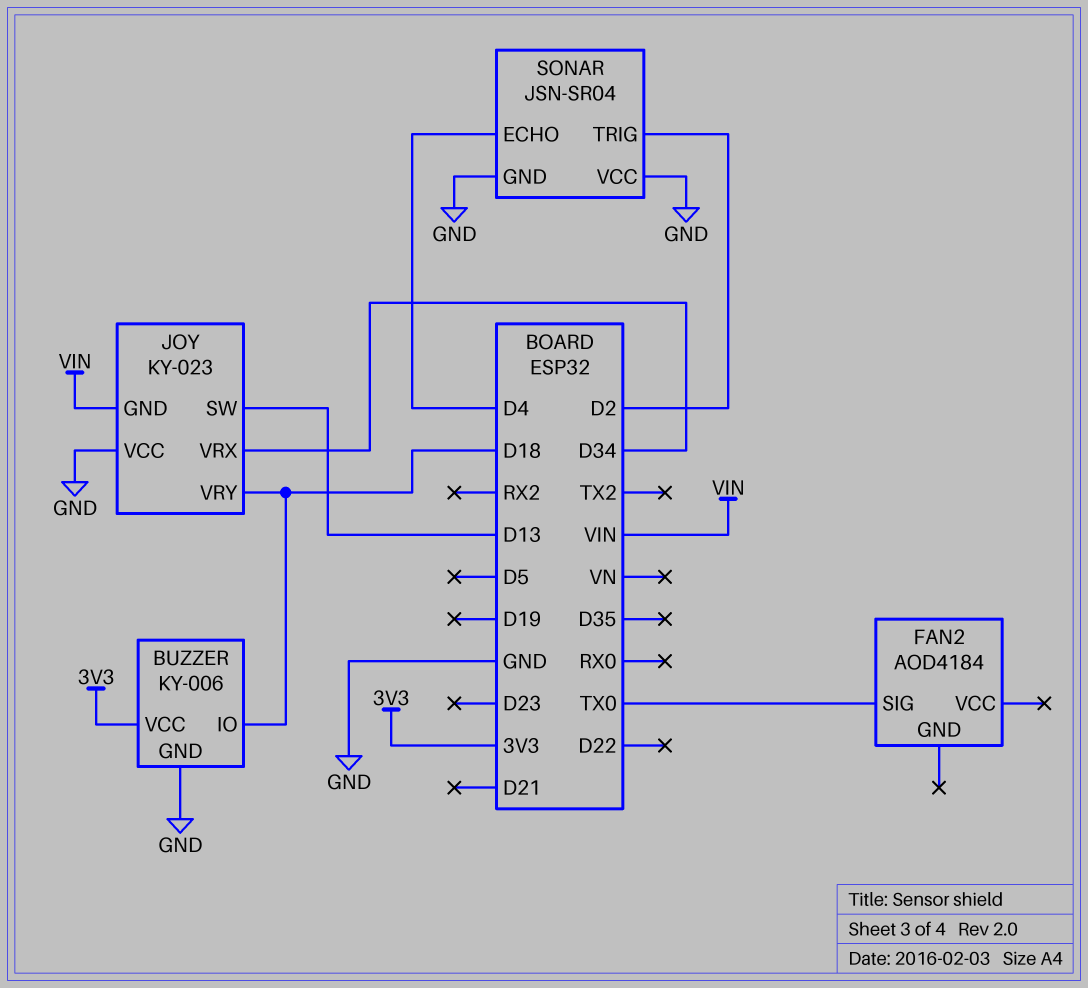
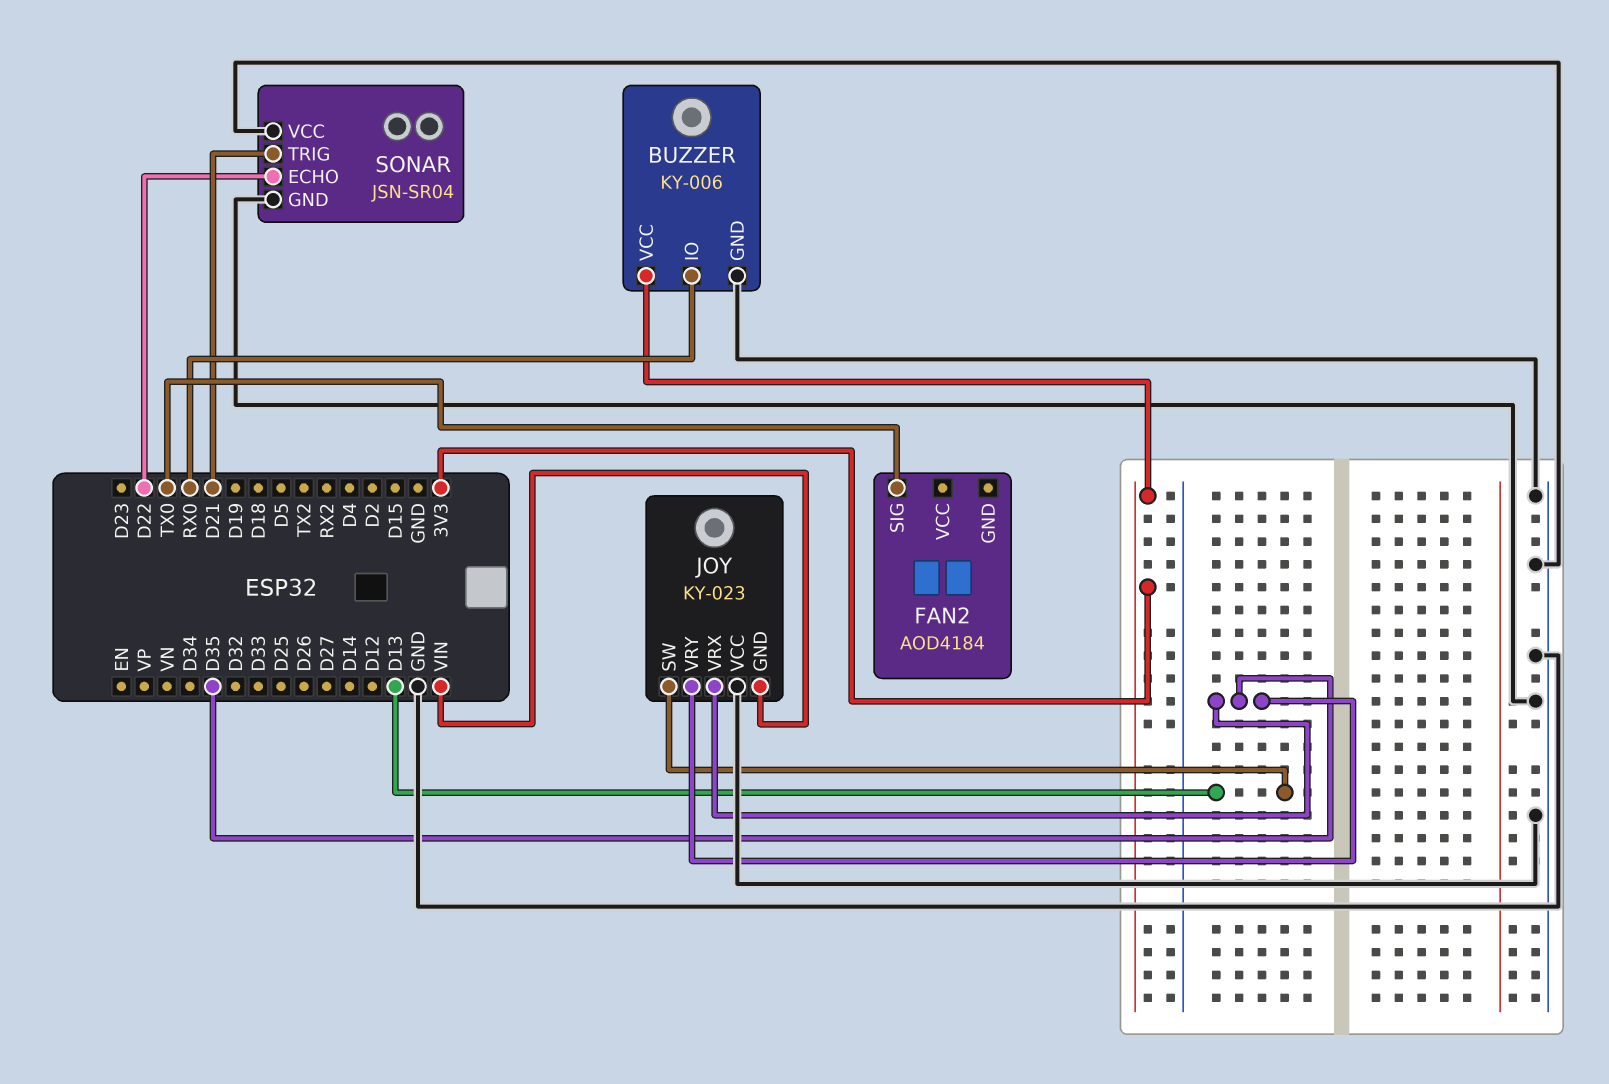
BUZZER pin IO: D18 -> RX0
JOY pin VRX: D34 -> D35
JOY pin VRY: D18 -> D35
SONAR pin ECHO: D4 -> D22
SONAR pin TRIG: D2 -> D21

